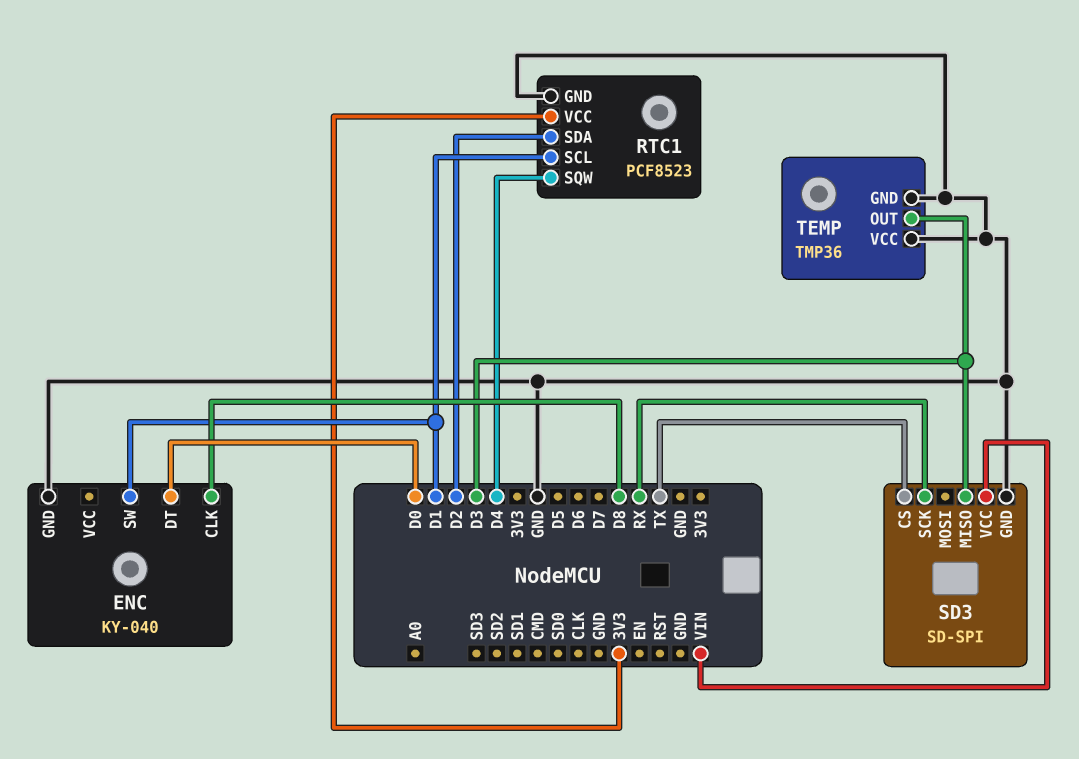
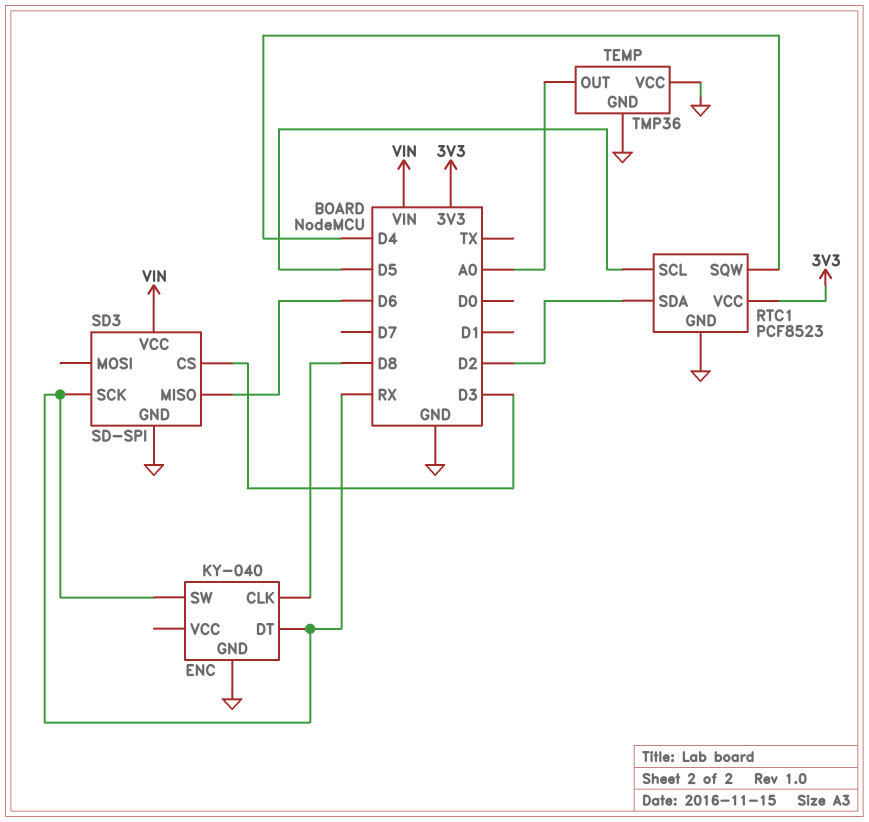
ENC pin DT: D0 -> RX
ENC pin SW: D1 -> RX
RTC1 pin SCL: D1 -> D5
SD3 pin CS: TX -> D3
SD3 pin MISO: D3 -> D6
TEMP pin OUT: D3 -> A0

